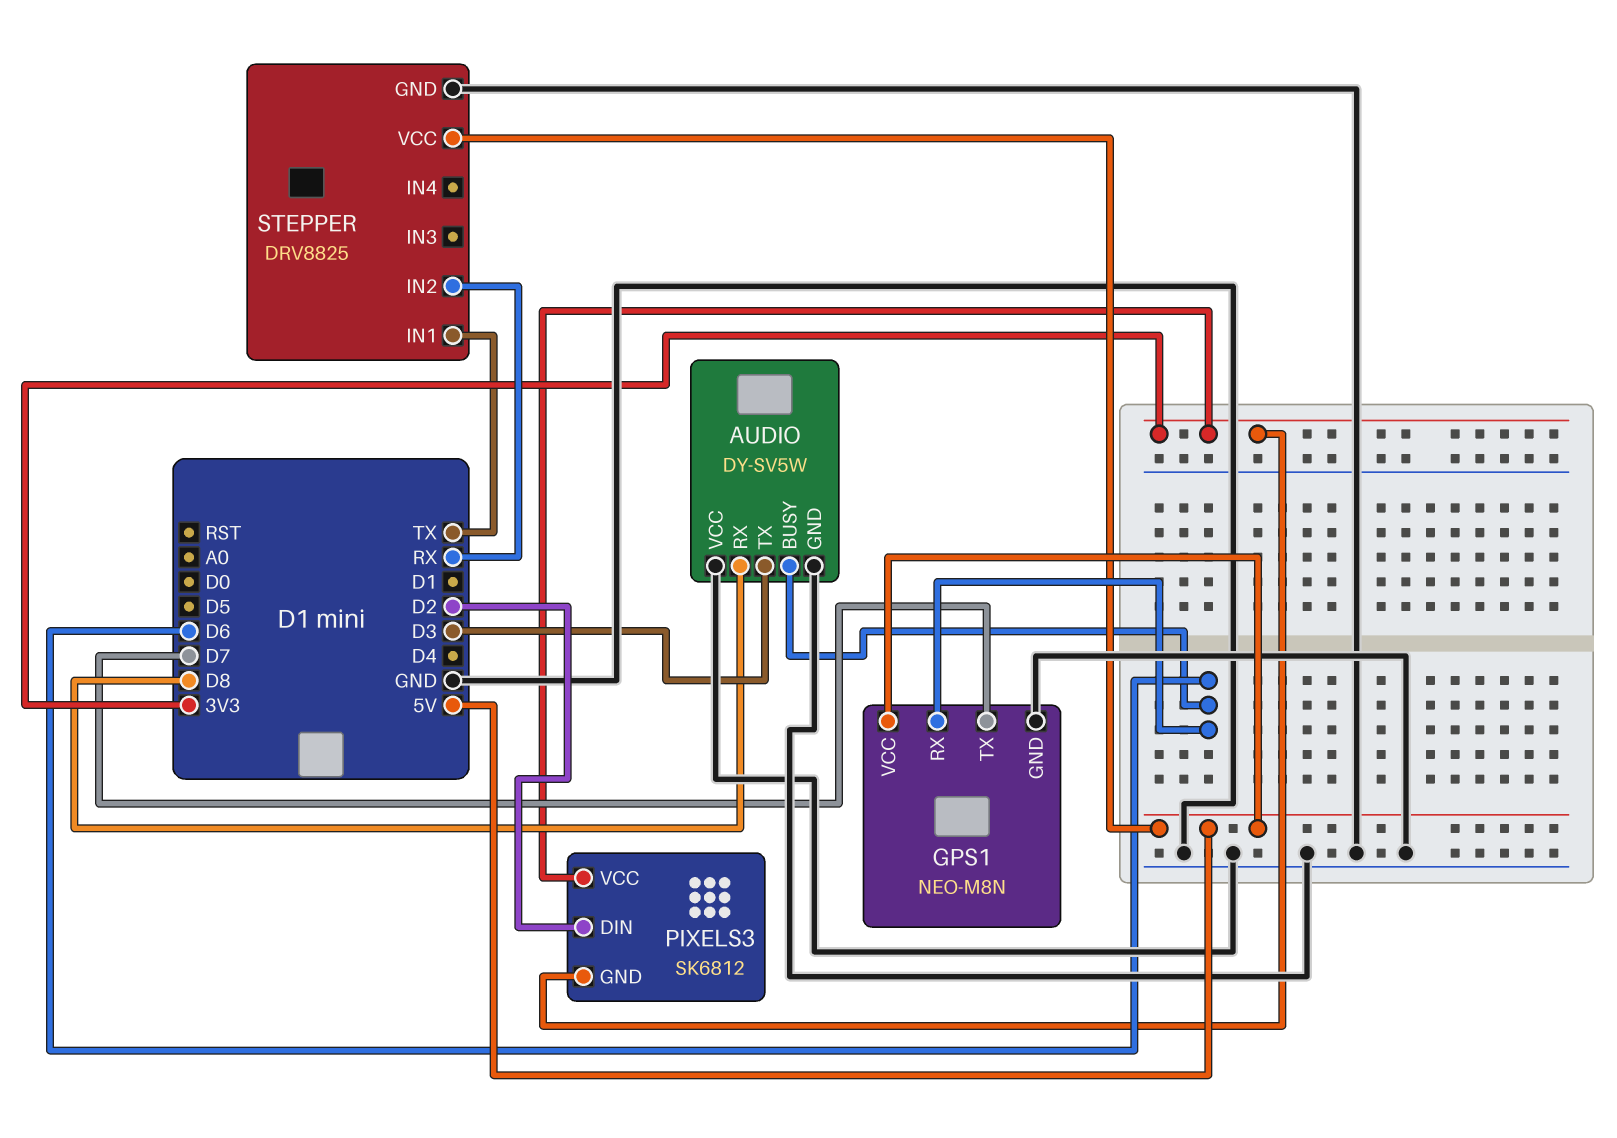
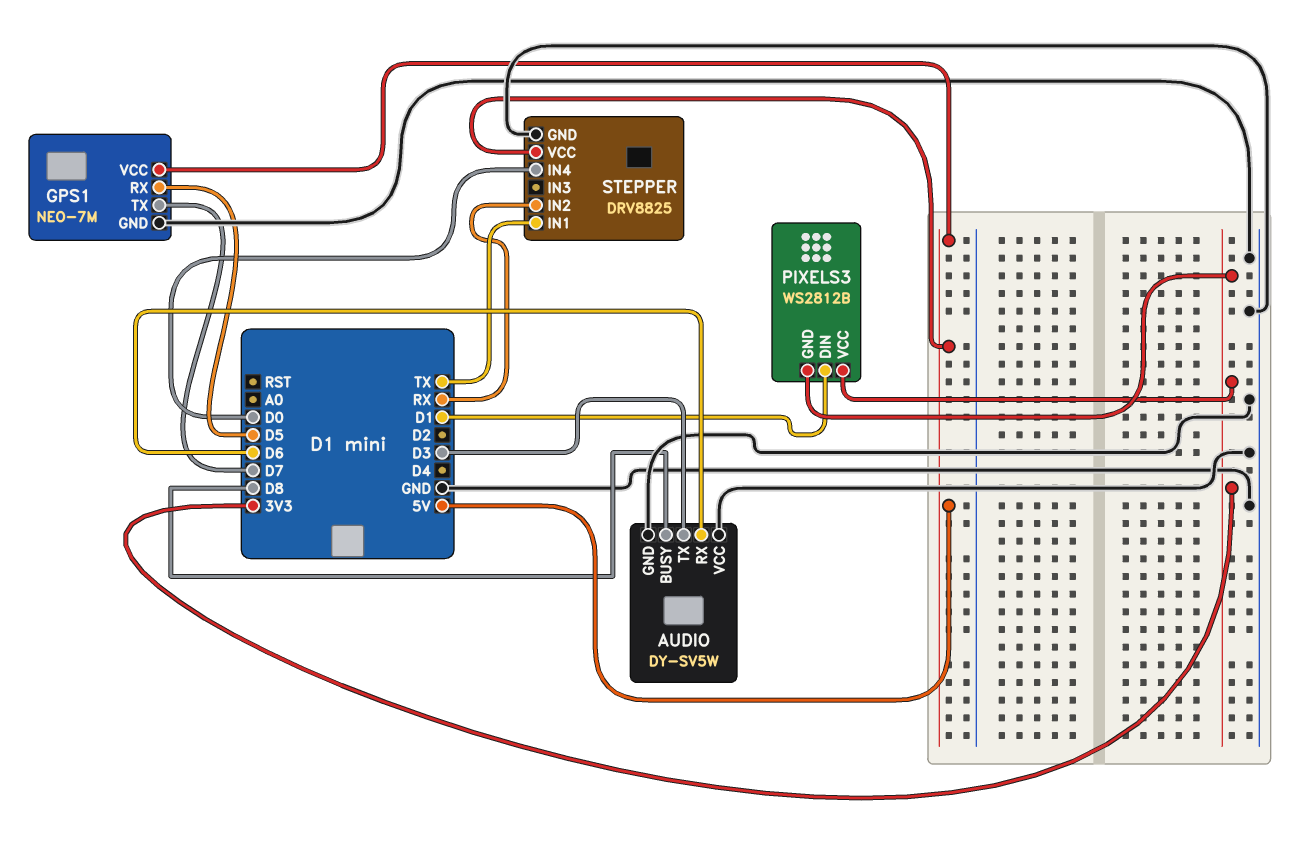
AUDIO pin BUSY: D6 -> D8
AUDIO pin RX: D8 -> D6
GPS1: NEO-M8N -> NEO-7M
GPS1 pin RX: D6 -> D5
PIXELS3: SK6812 -> WS2812B
PIXELS3 pin DIN: D2 -> D1
STEPPER pin IN4: none -> D0

